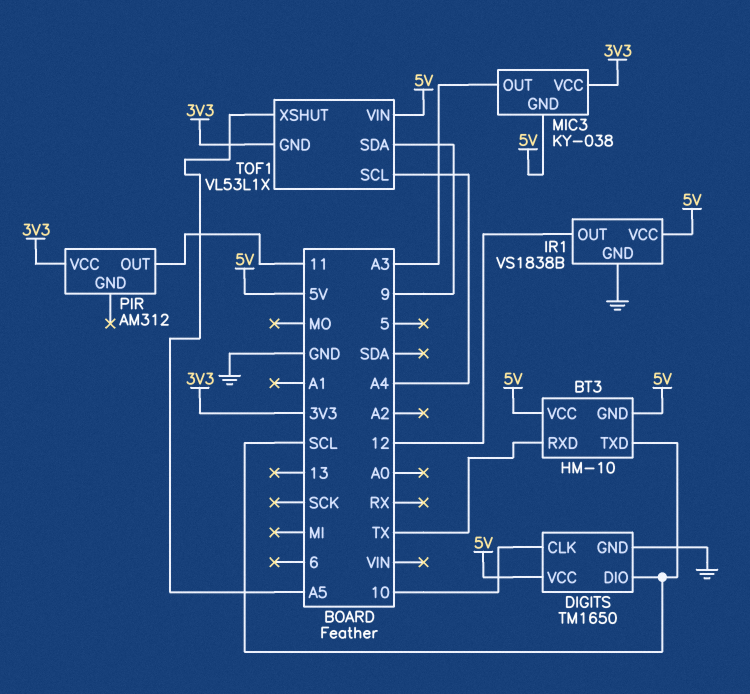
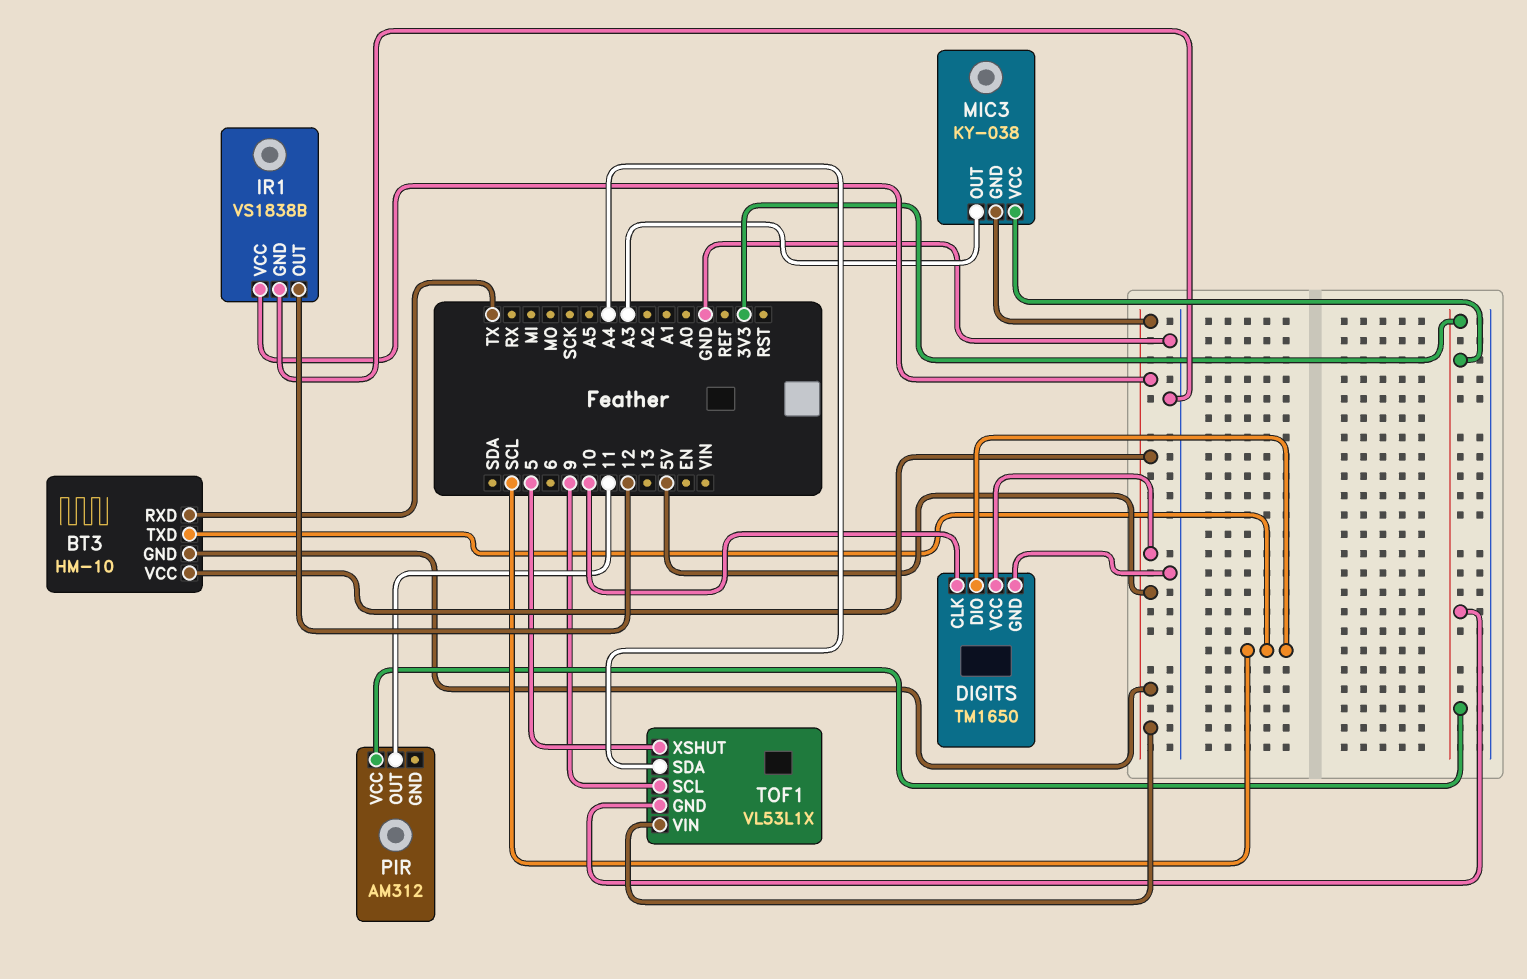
TOF1 pin SCL: A4 -> 9
TOF1 pin SDA: 9 -> A4
TOF1 pin XSHUT: A5 -> 5

